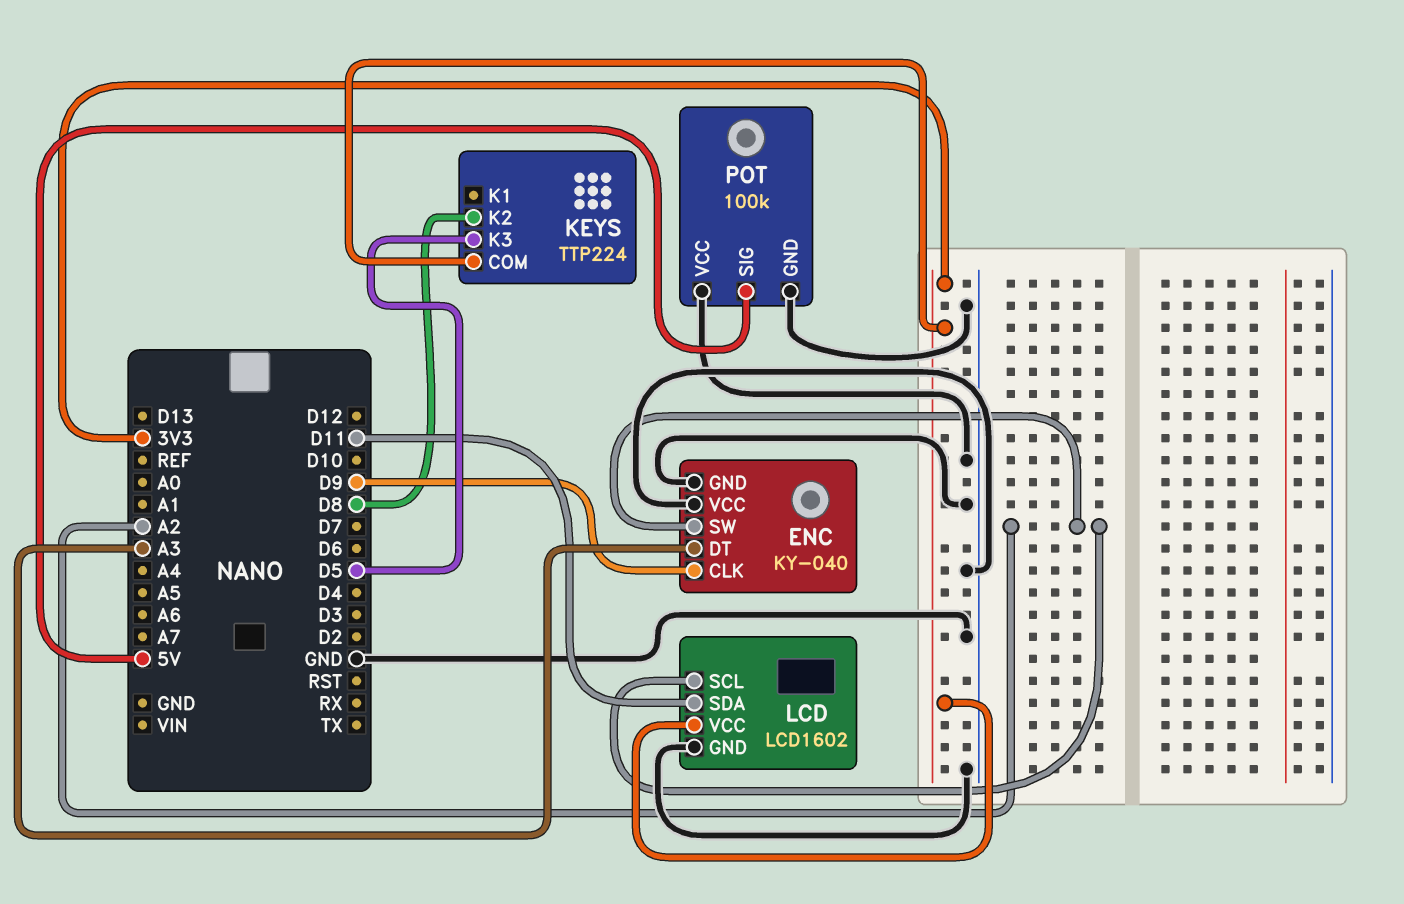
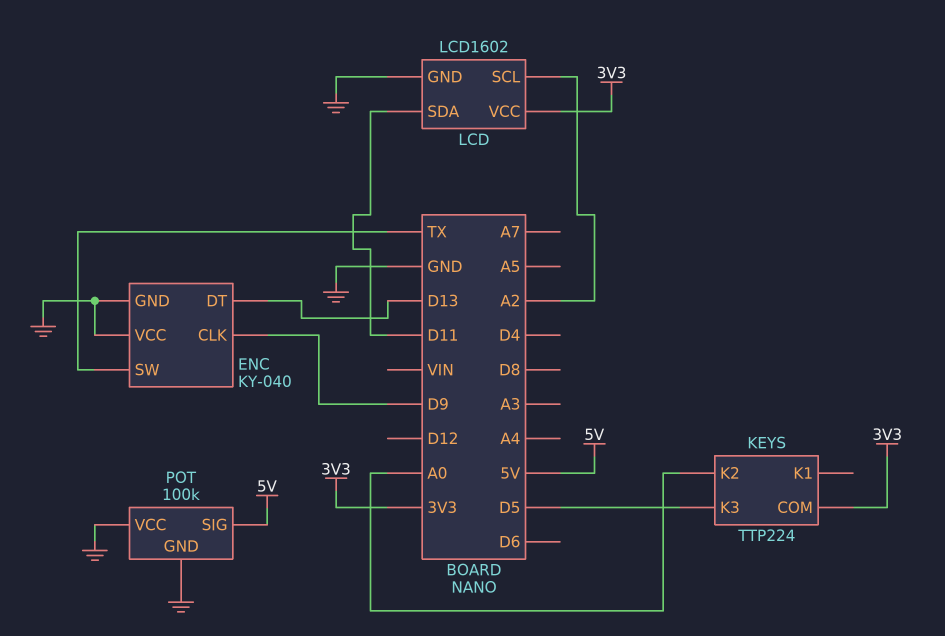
ENC pin DT: A3 -> D13
ENC pin SW: A2 -> TX
KEYS pin K2: D8 -> A0

